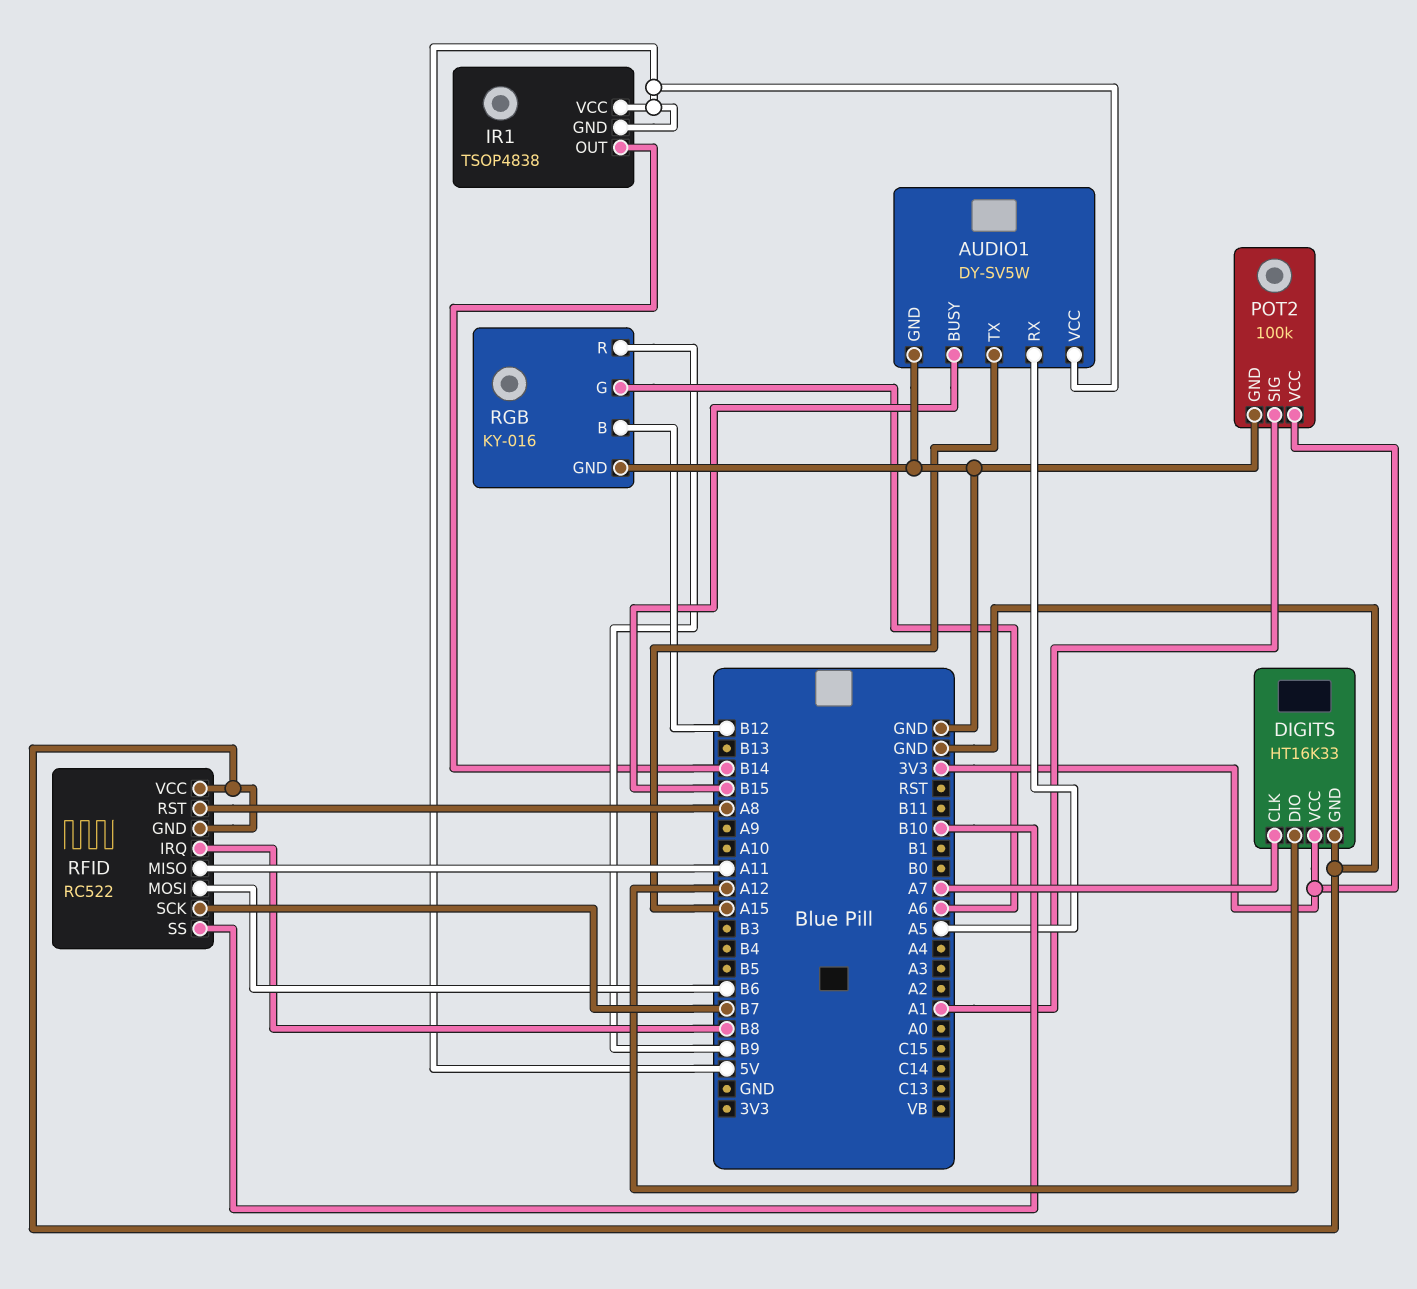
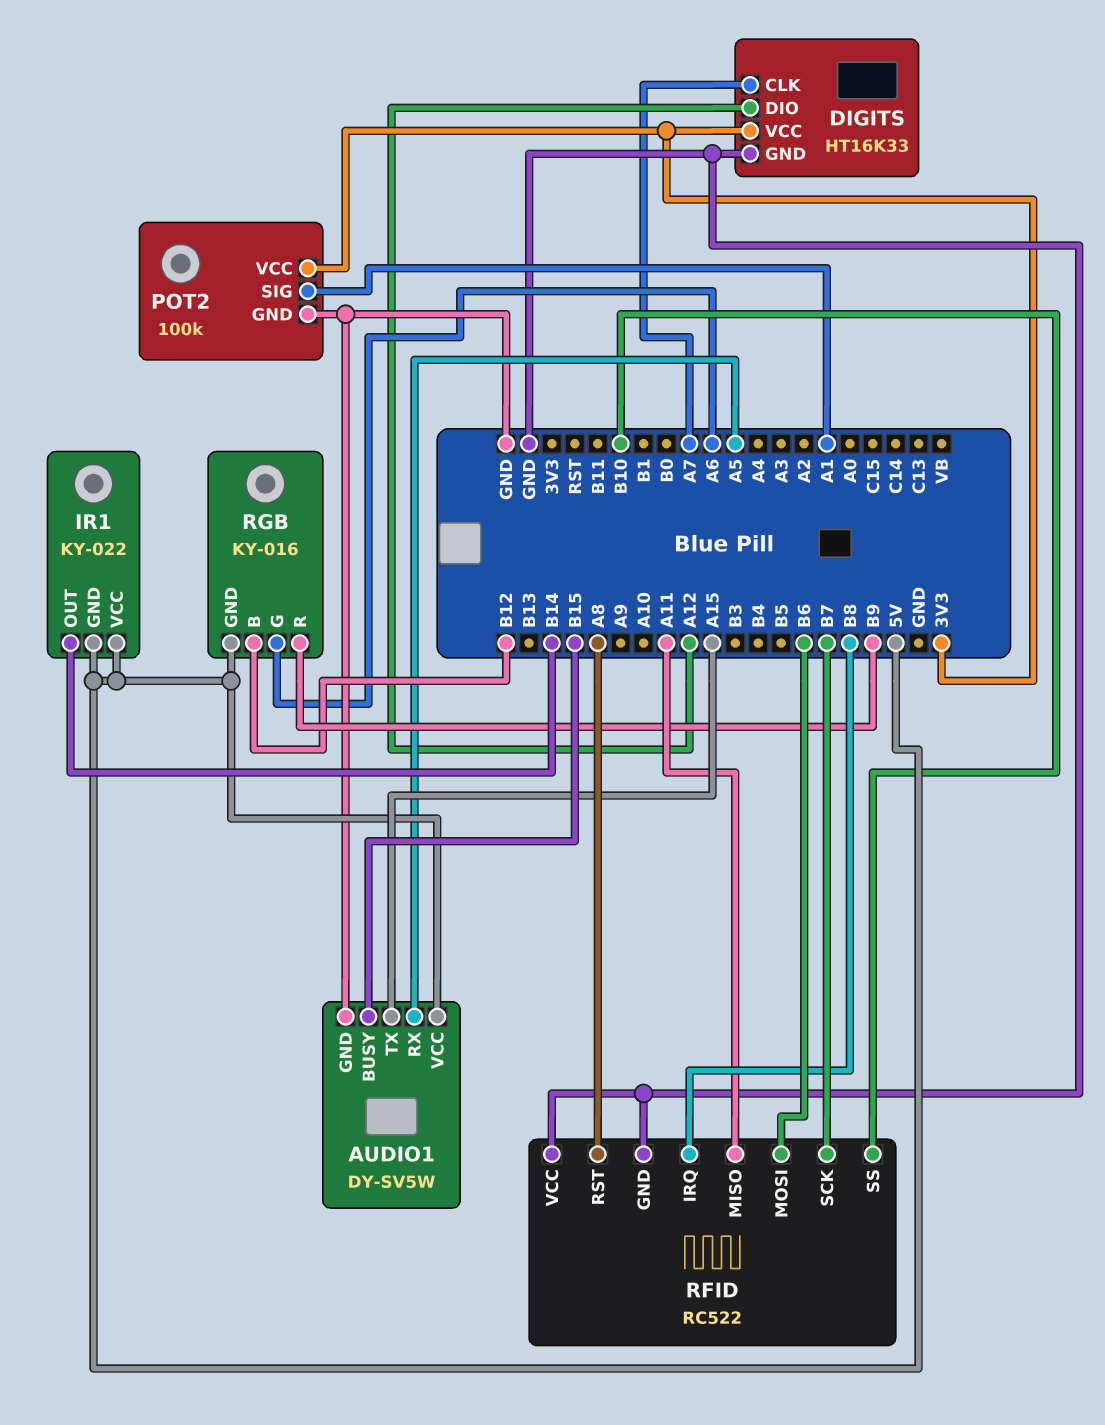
IR1: TSOP4838 -> KY-022
RGB pin GND: GND -> 5V

